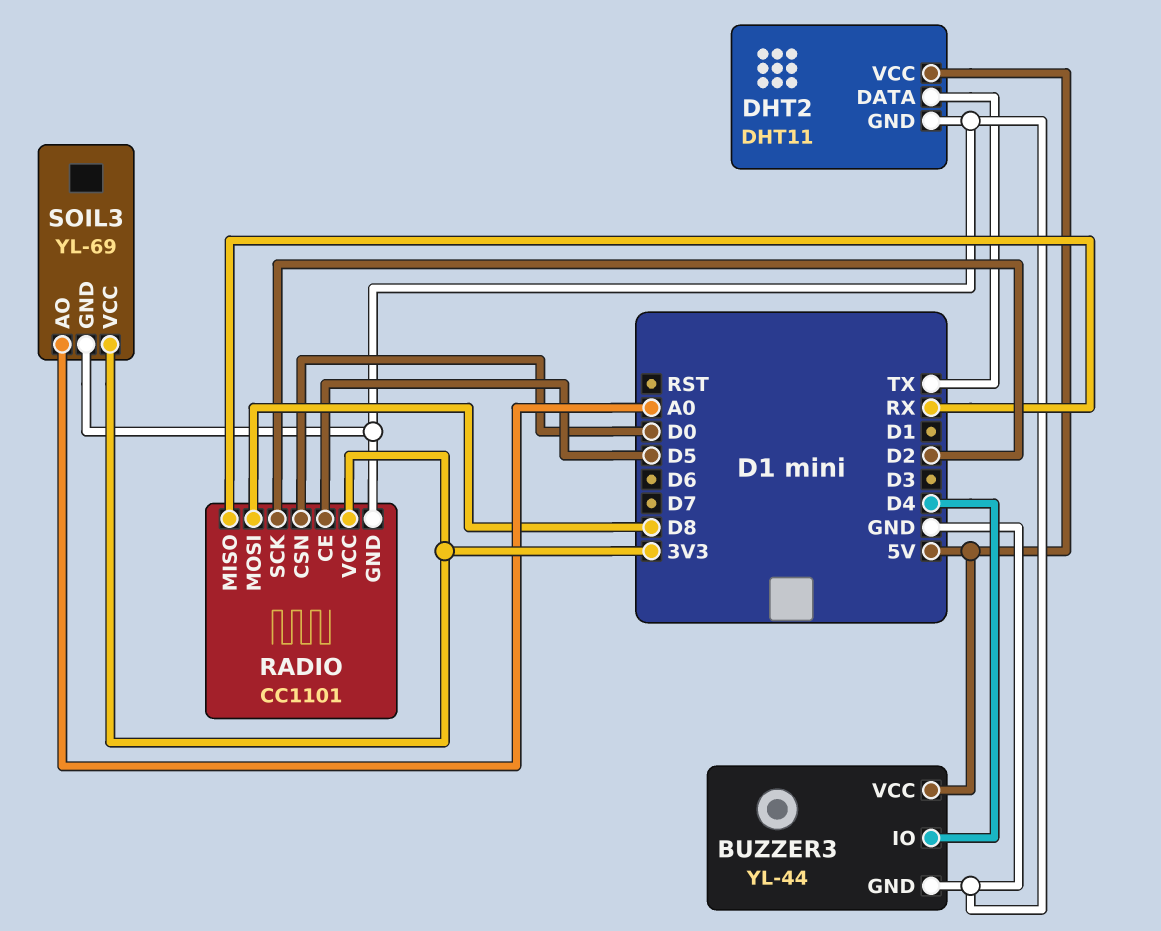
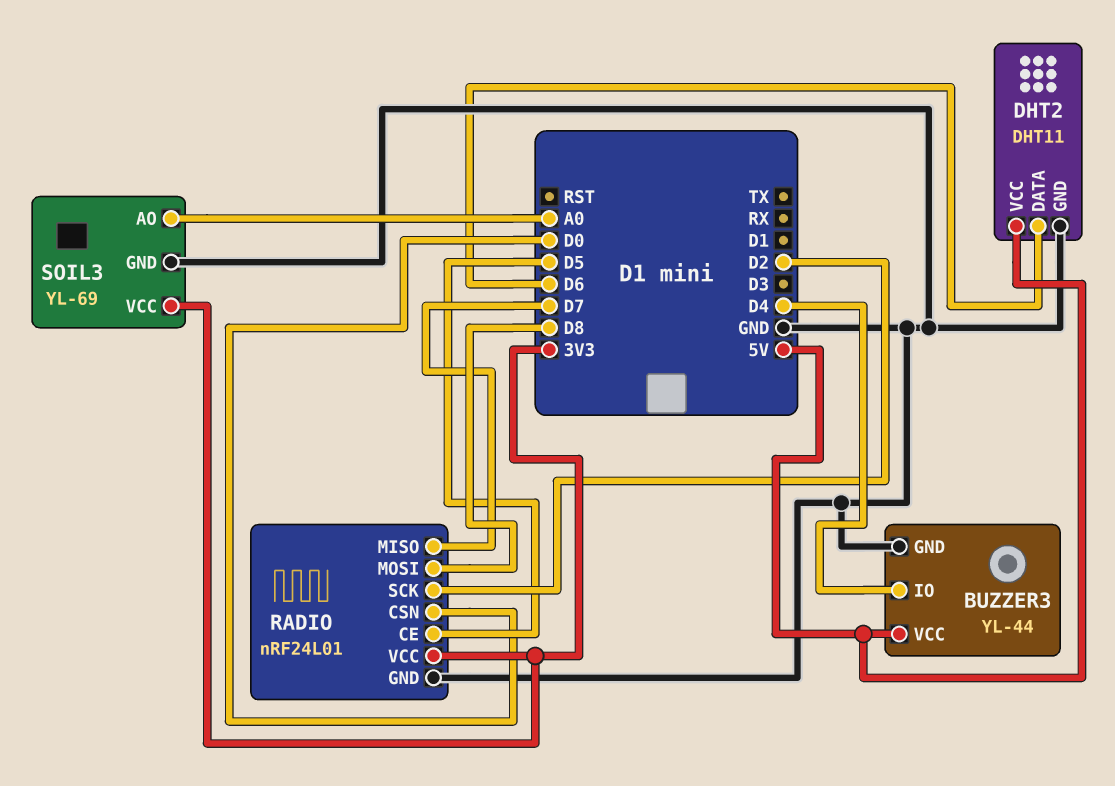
DHT2 pin DATA: TX -> D6
RADIO: CC1101 -> nRF24L01
RADIO pin MISO: RX -> D7

